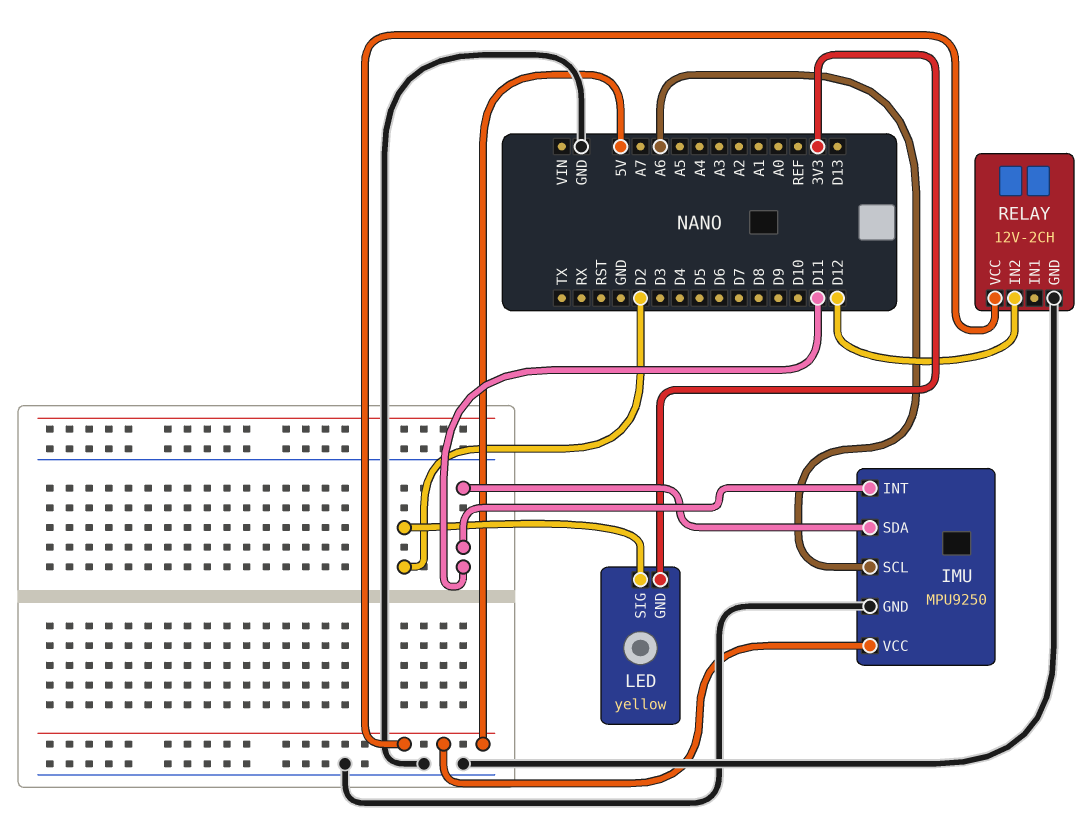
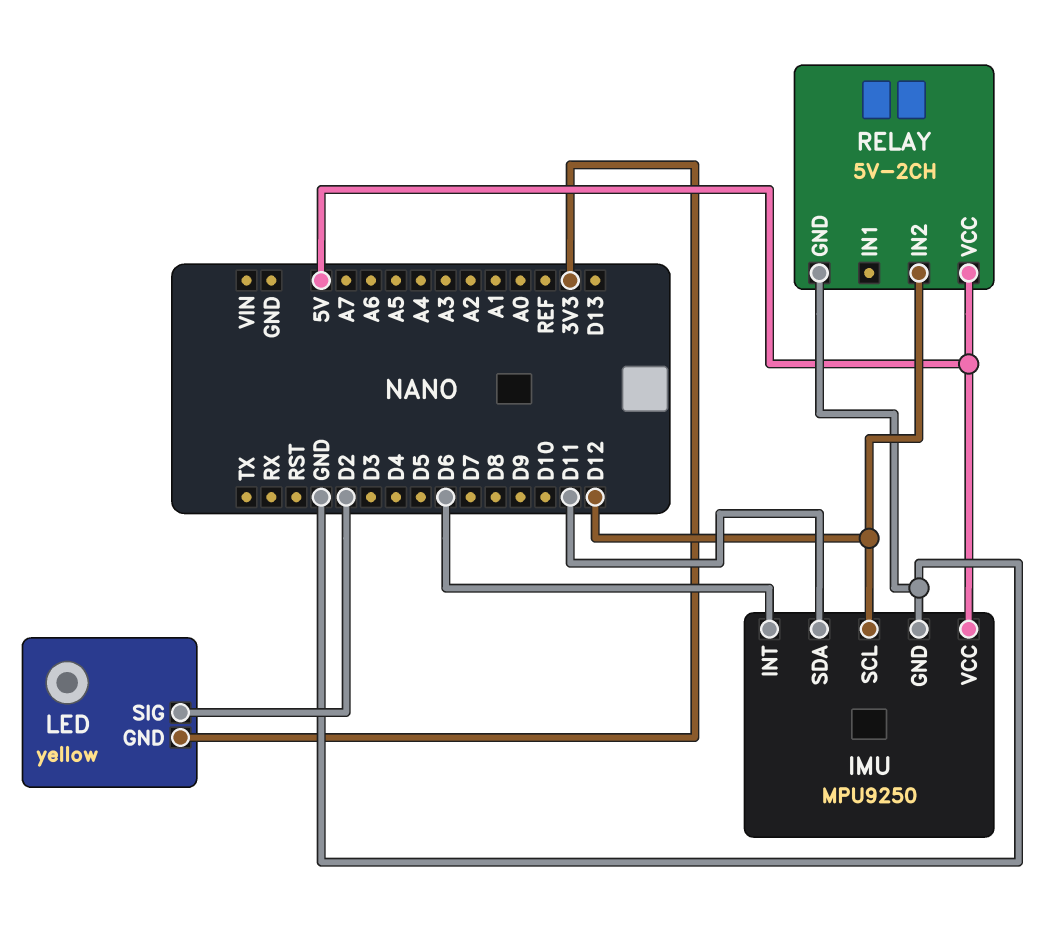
IMU pin INT: D11 -> D6
IMU pin SCL: A6 -> D12
RELAY: 12V-2CH -> 5V-2CH

